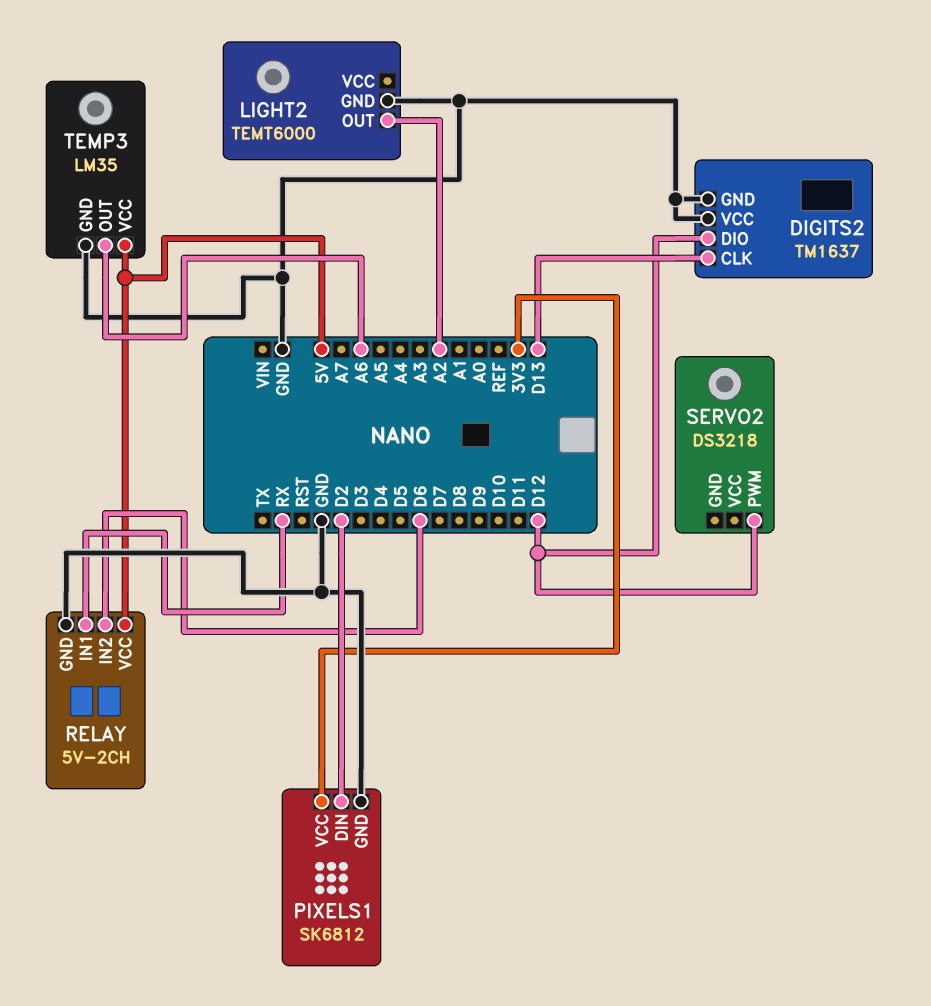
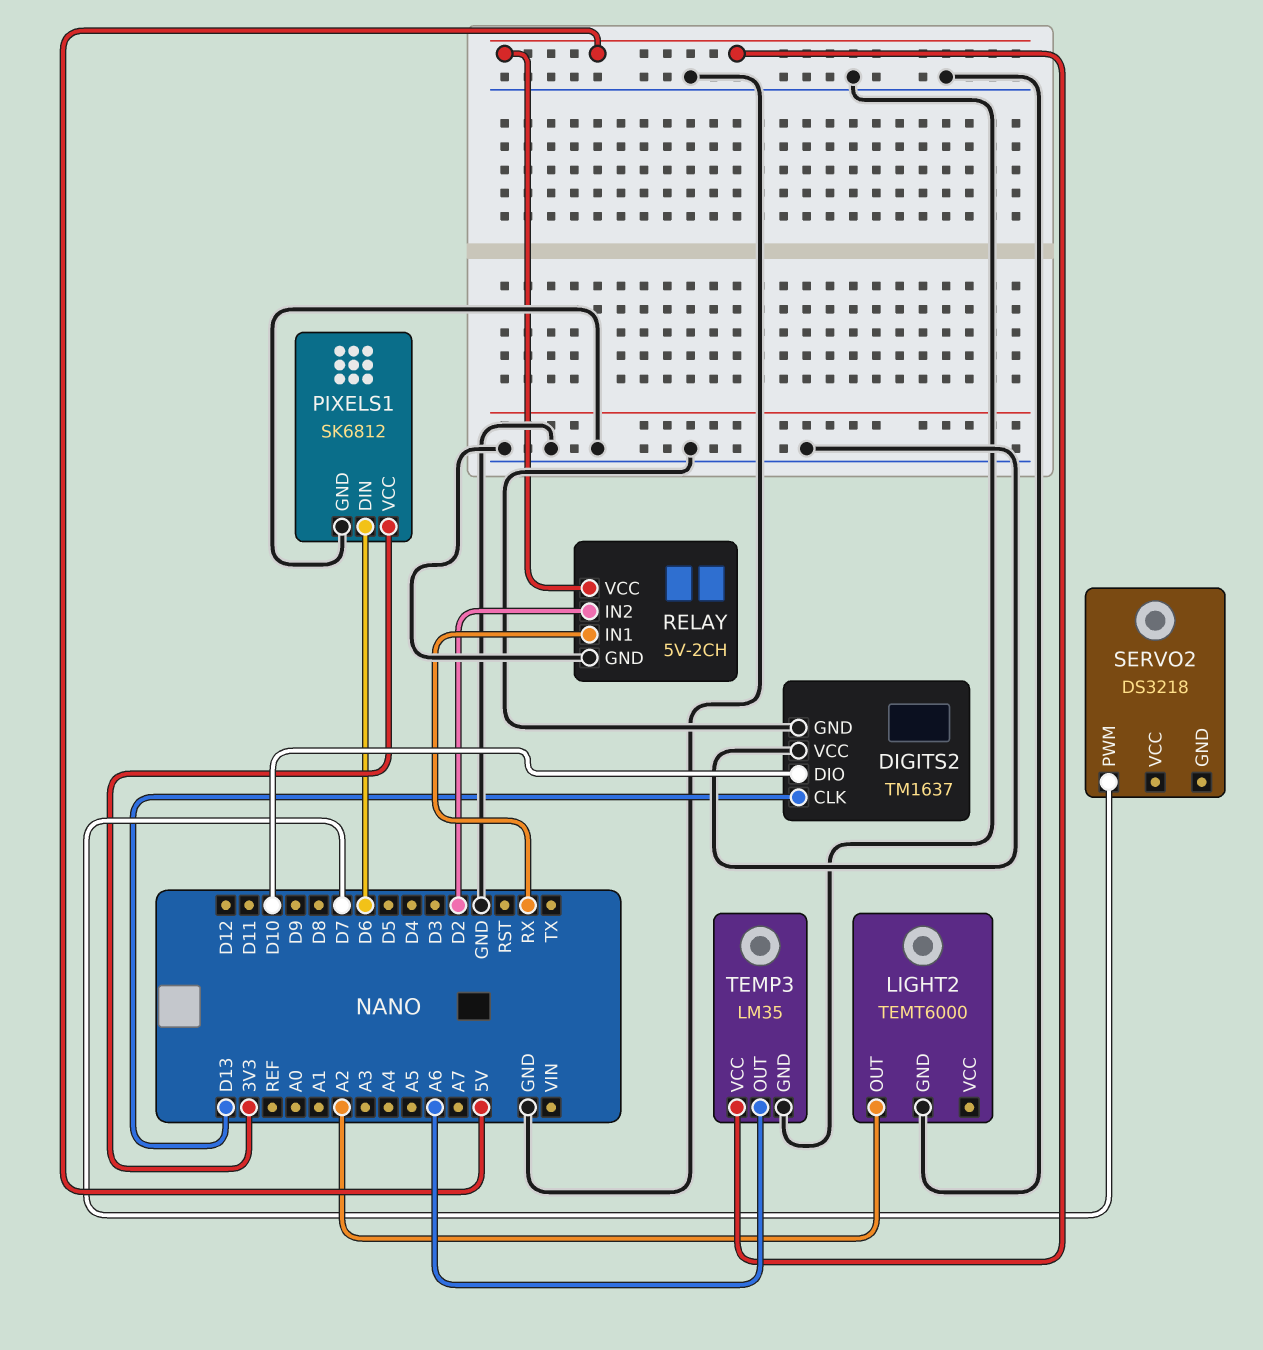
DIGITS2 pin DIO: D12 -> D10
PIXELS1 pin DIN: D2 -> D6
RELAY pin IN2: D6 -> D2
SERVO2 pin PWM: D12 -> D7

